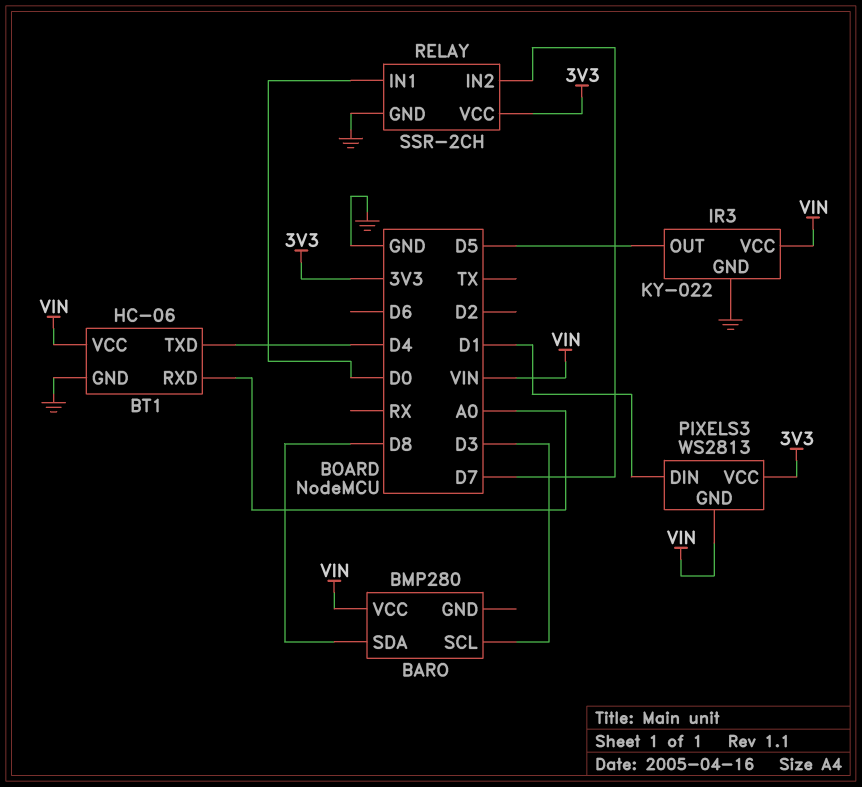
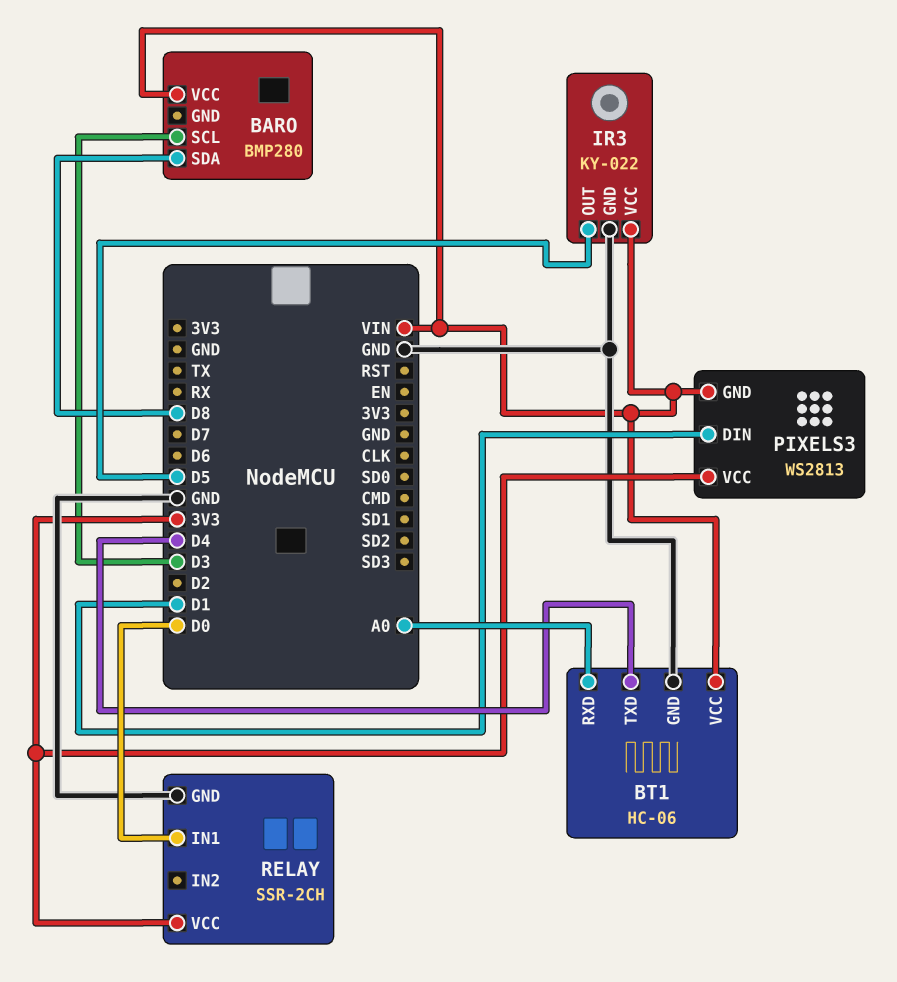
RELAY pin IN2: D7 -> none

